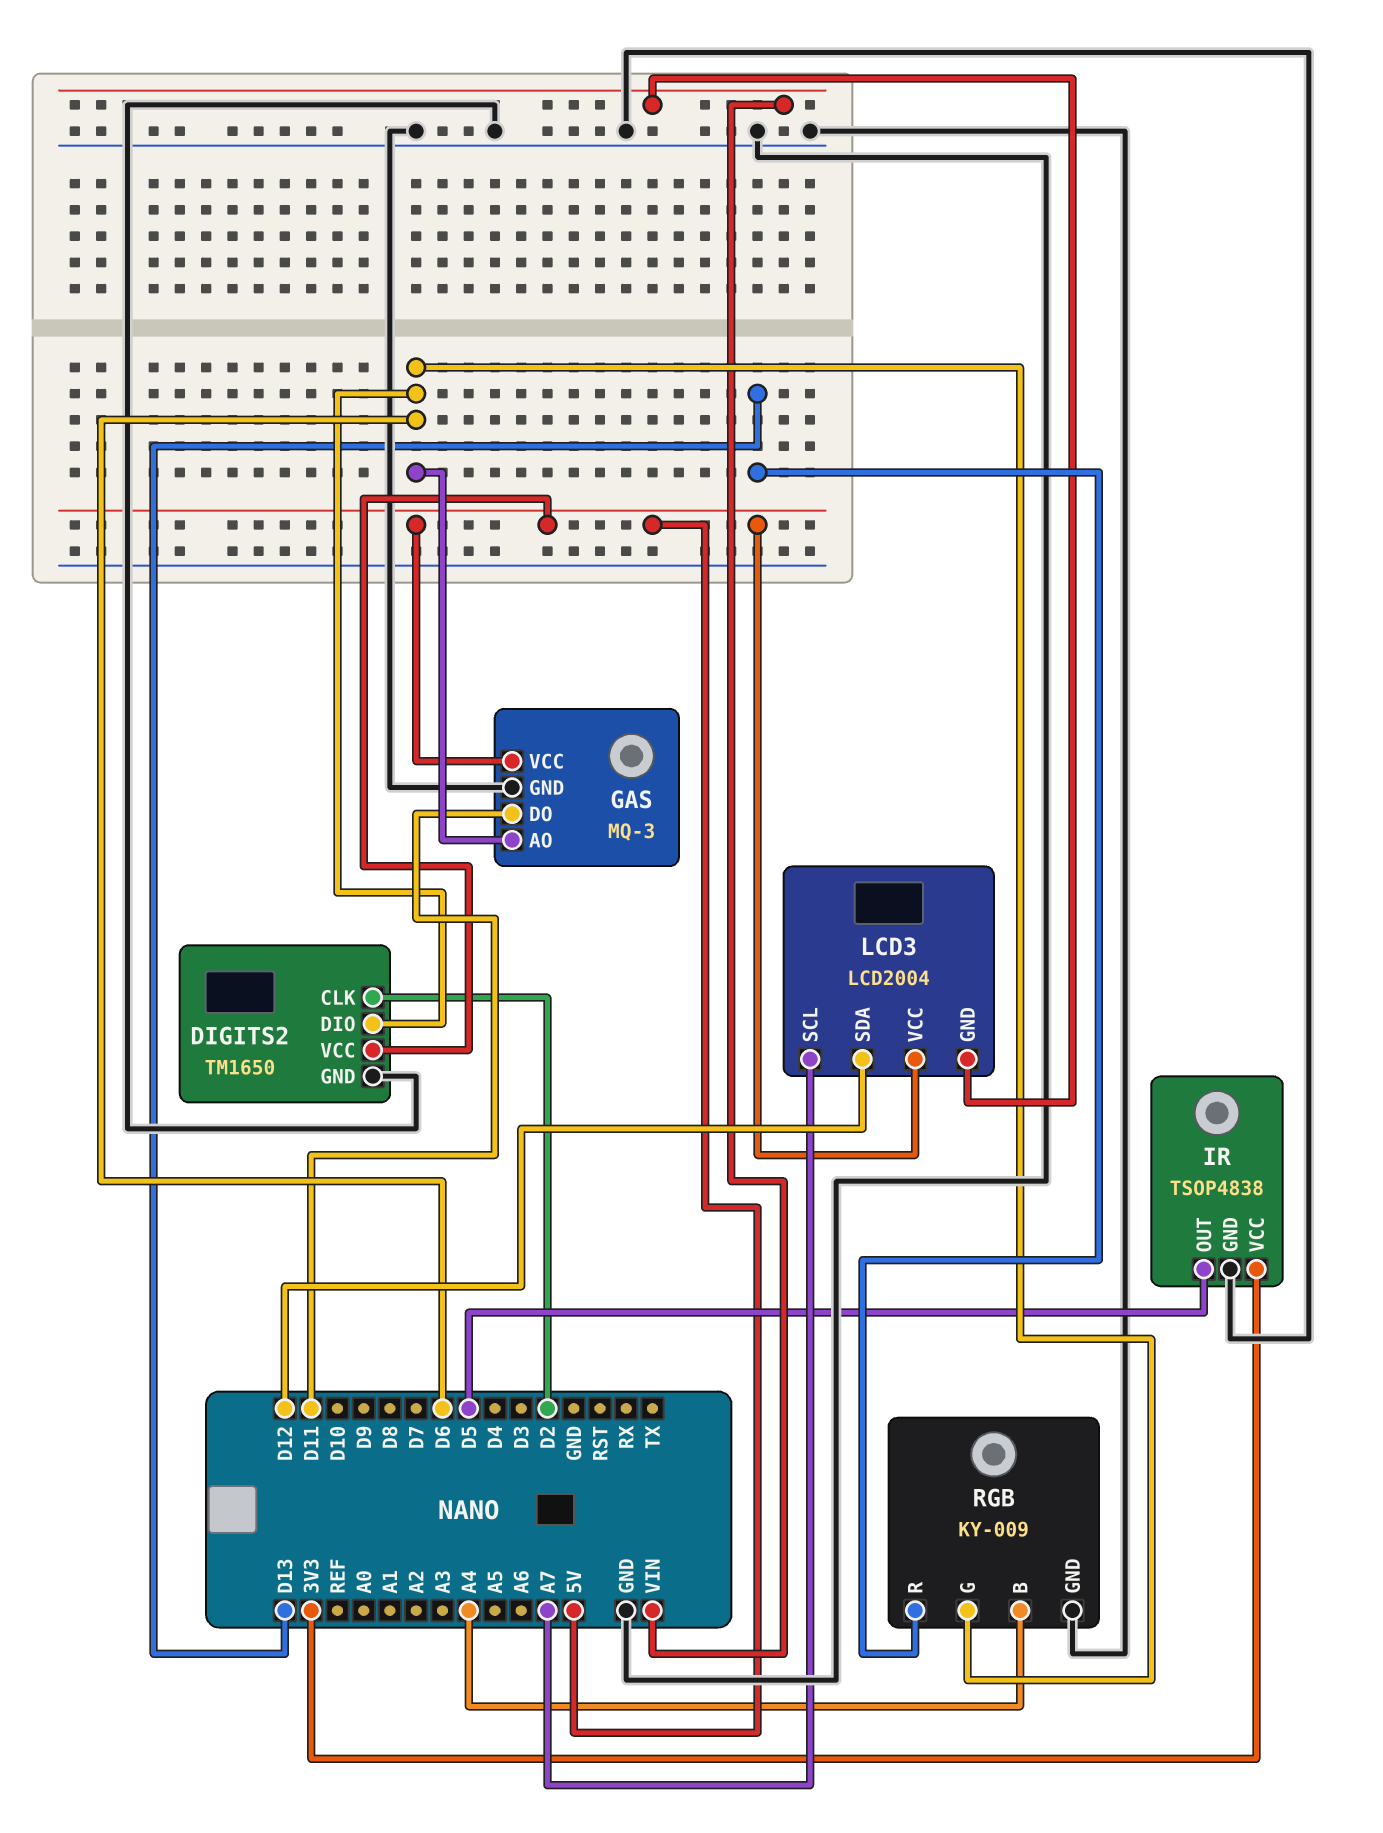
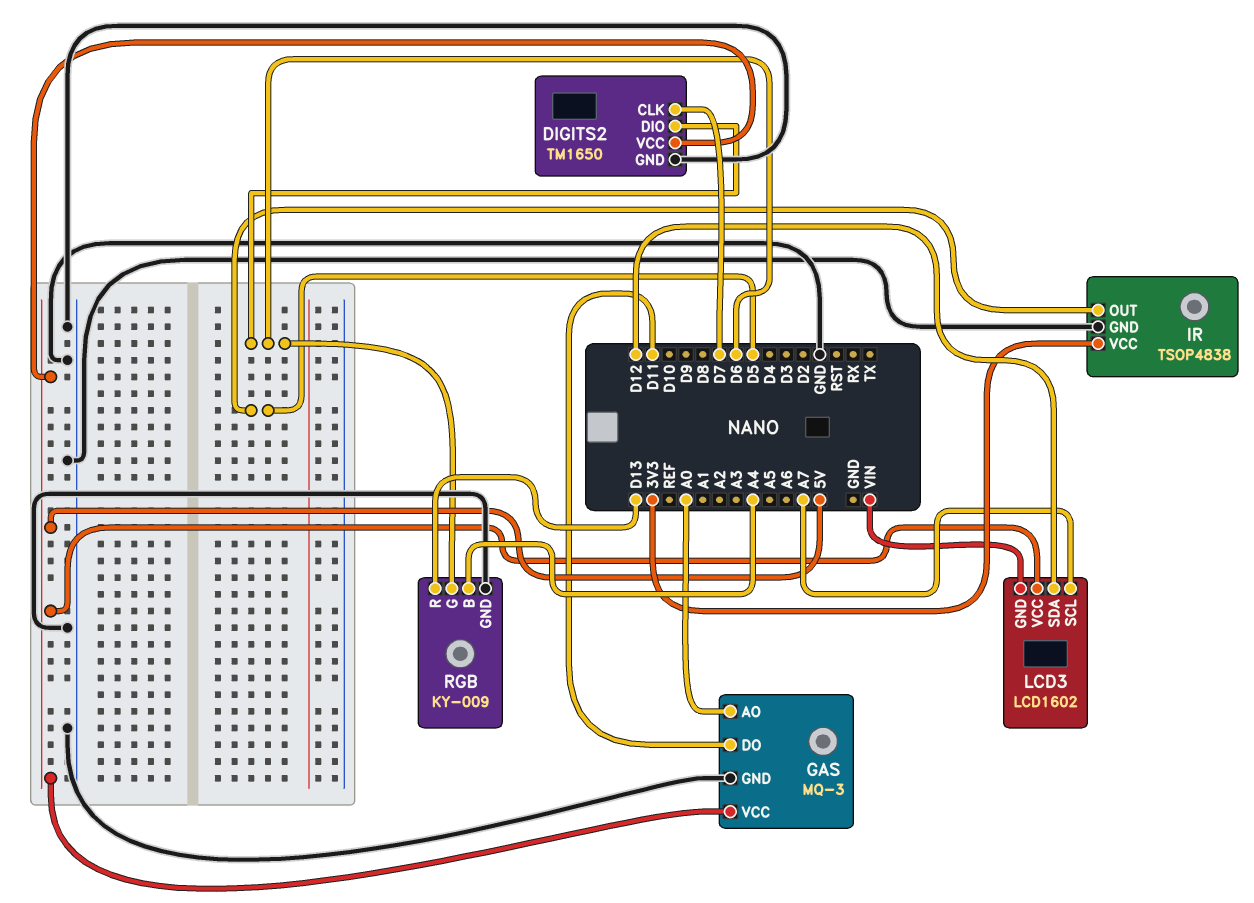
DIGITS2 pin CLK: D2 -> D7
GAS pin AO: D6 -> A0
LCD3: LCD2004 -> LCD1602

